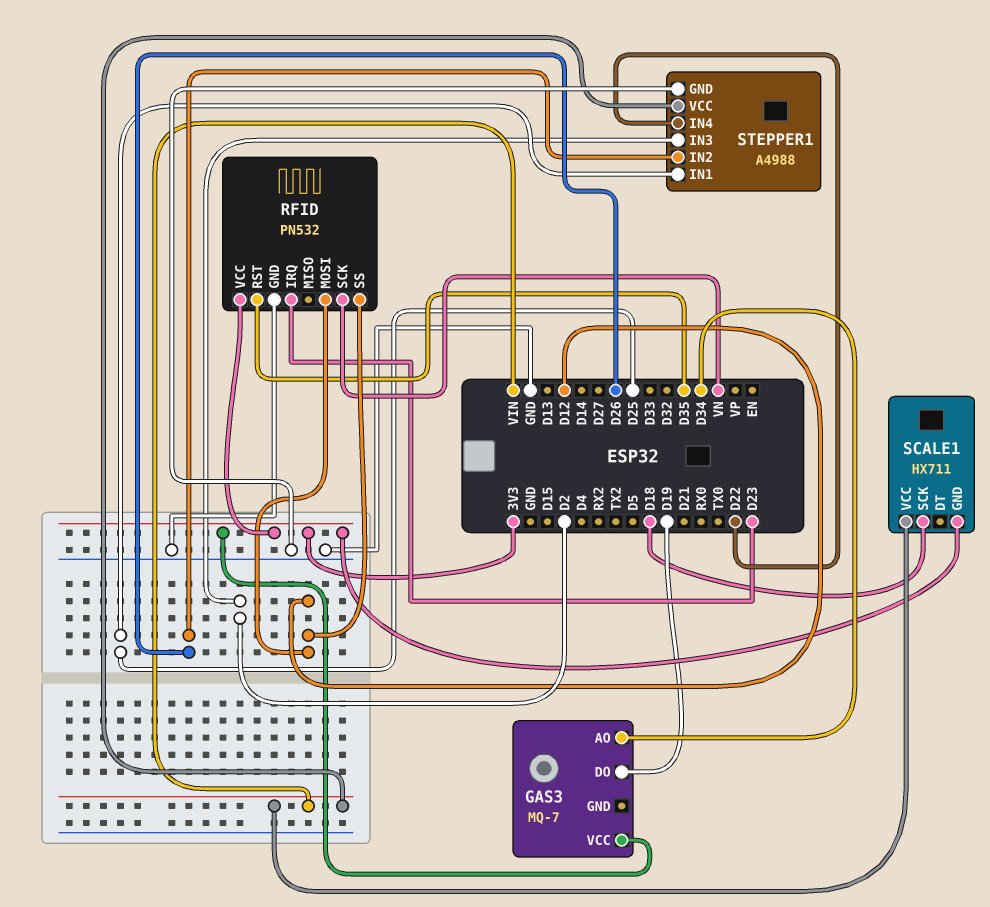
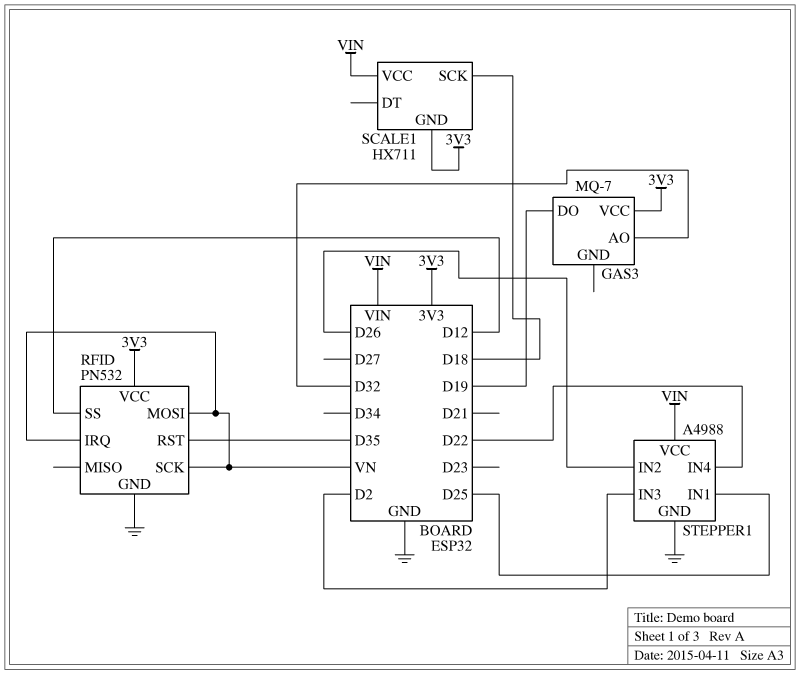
GAS3 pin AO: D34 -> D32
RFID pin IRQ: D23 -> VN
RFID pin MOSI: D12 -> VN

